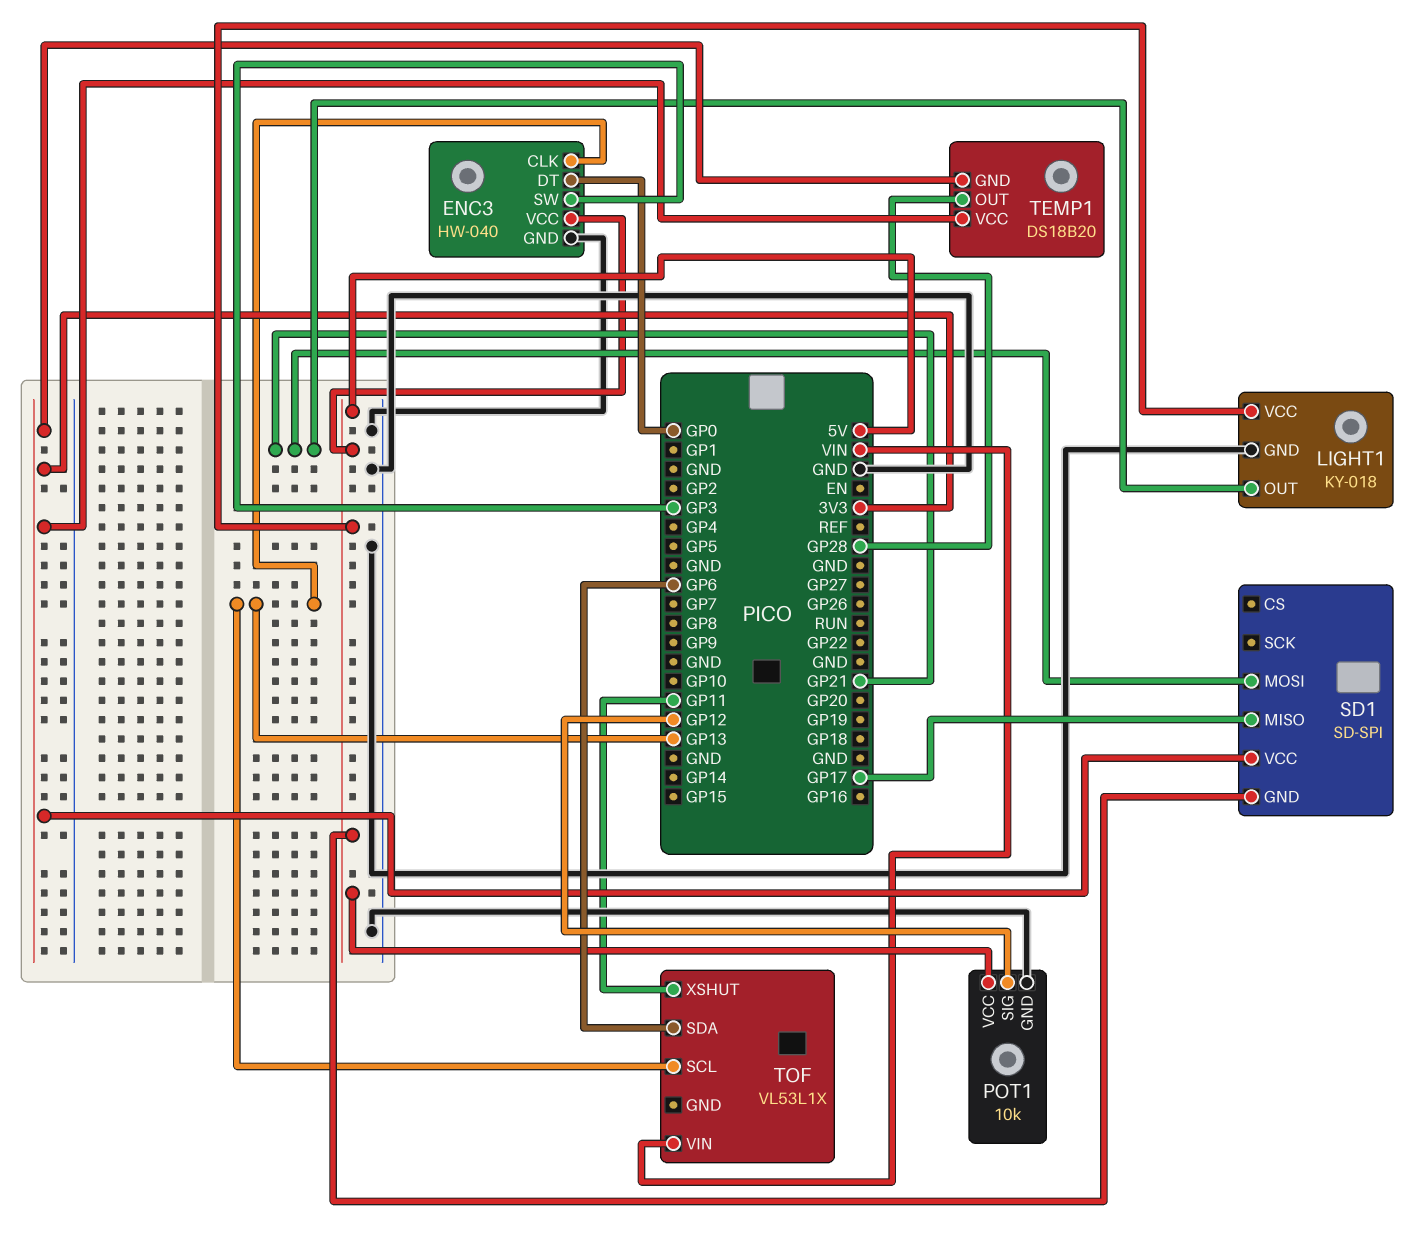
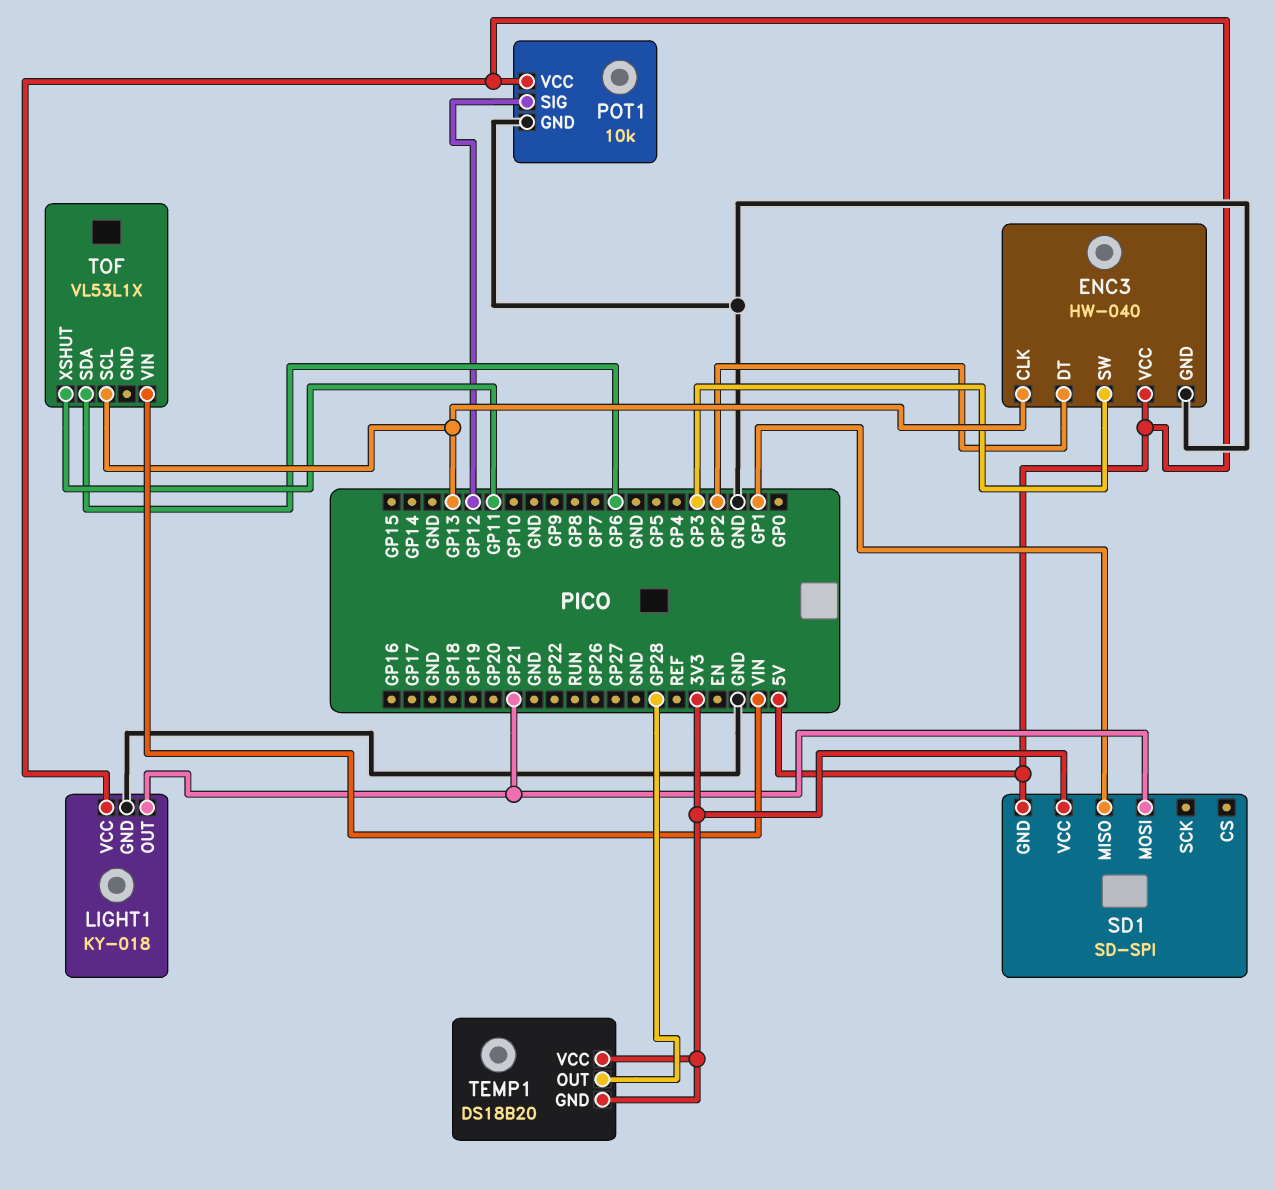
ENC3 pin DT: GP0 -> GP2
SD1 pin MISO: GP17 -> GP1

